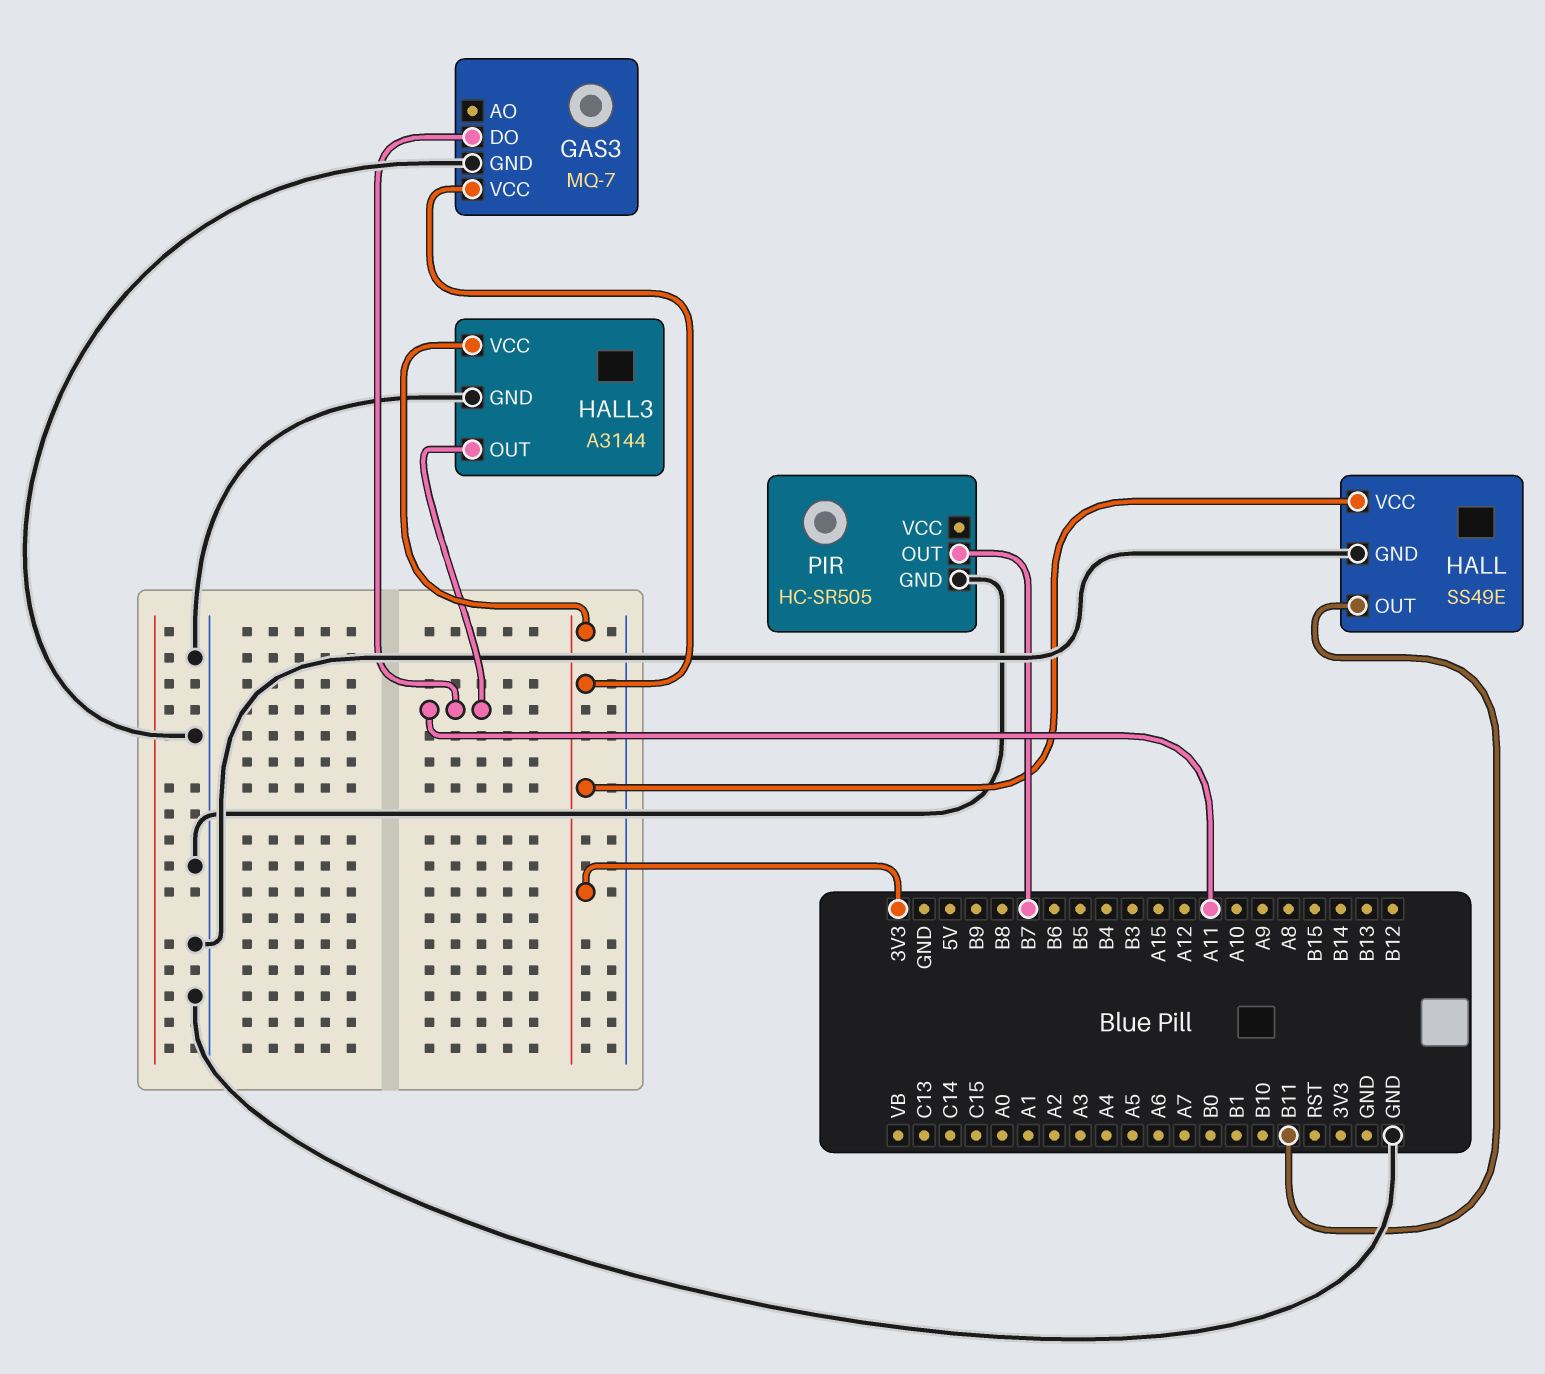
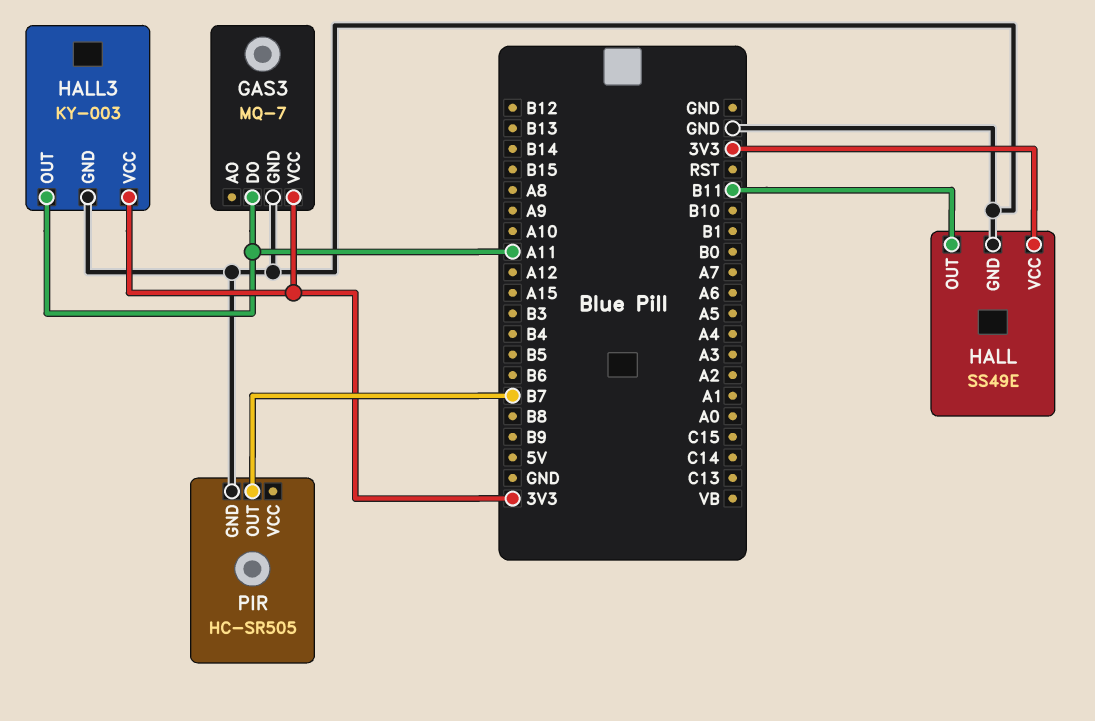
HALL3: A3144 -> KY-003

